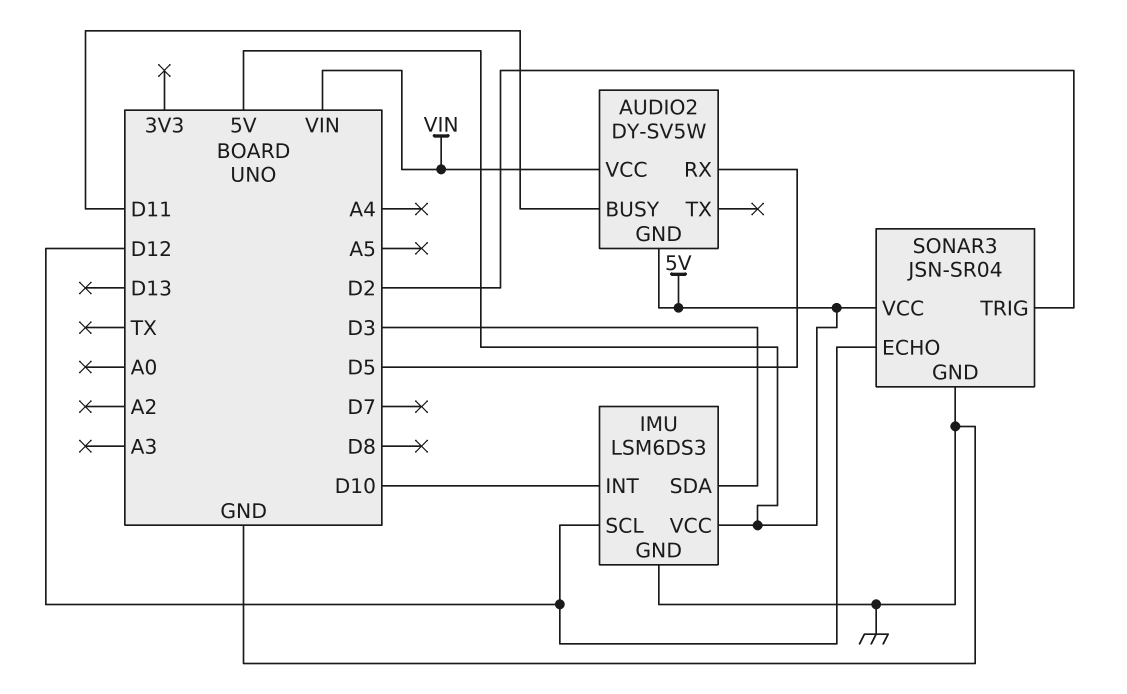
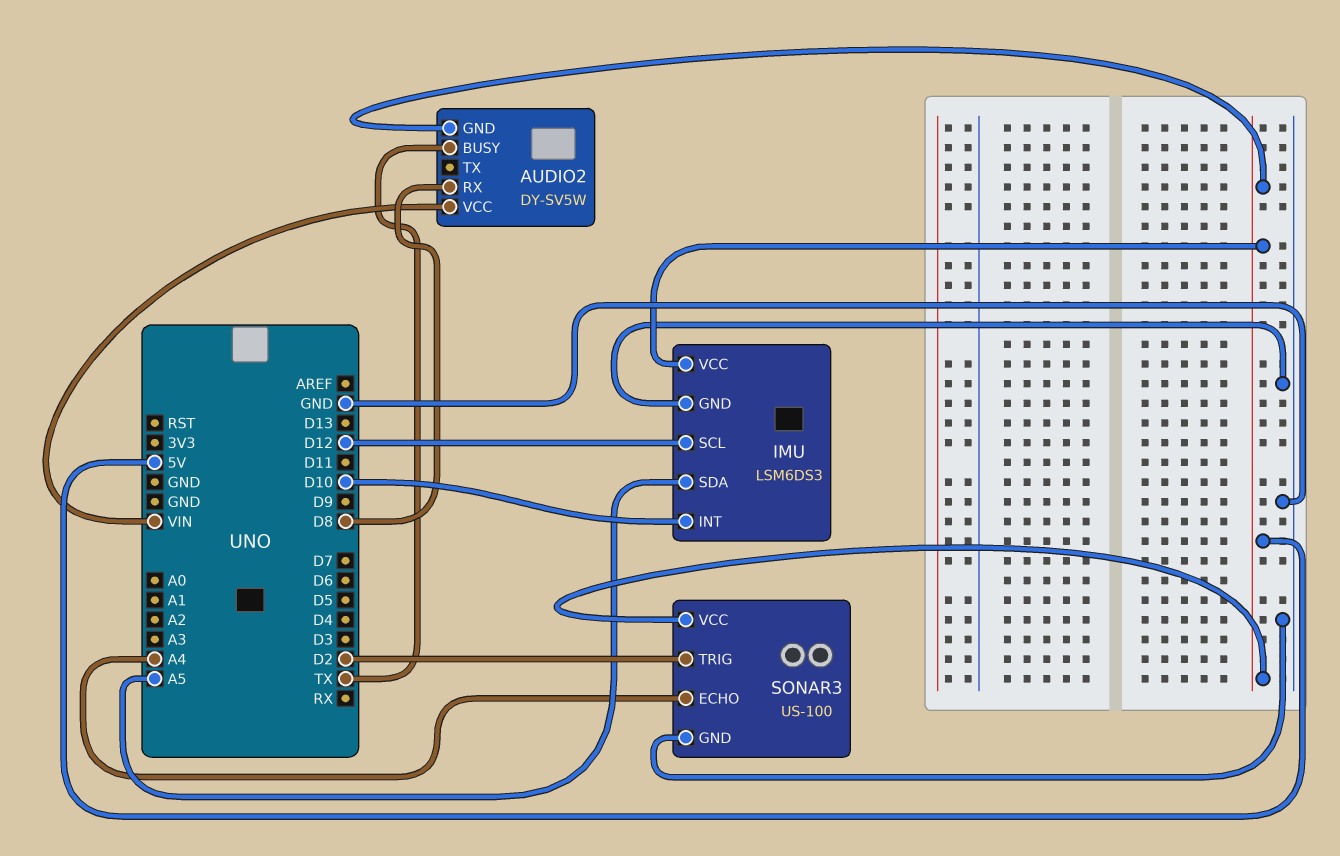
AUDIO2 pin BUSY: D11 -> TX
AUDIO2 pin RX: D5 -> D8
IMU pin SDA: D3 -> A5
SONAR3: JSN-SR04 -> US-100
SONAR3 pin ECHO: D12 -> A4

